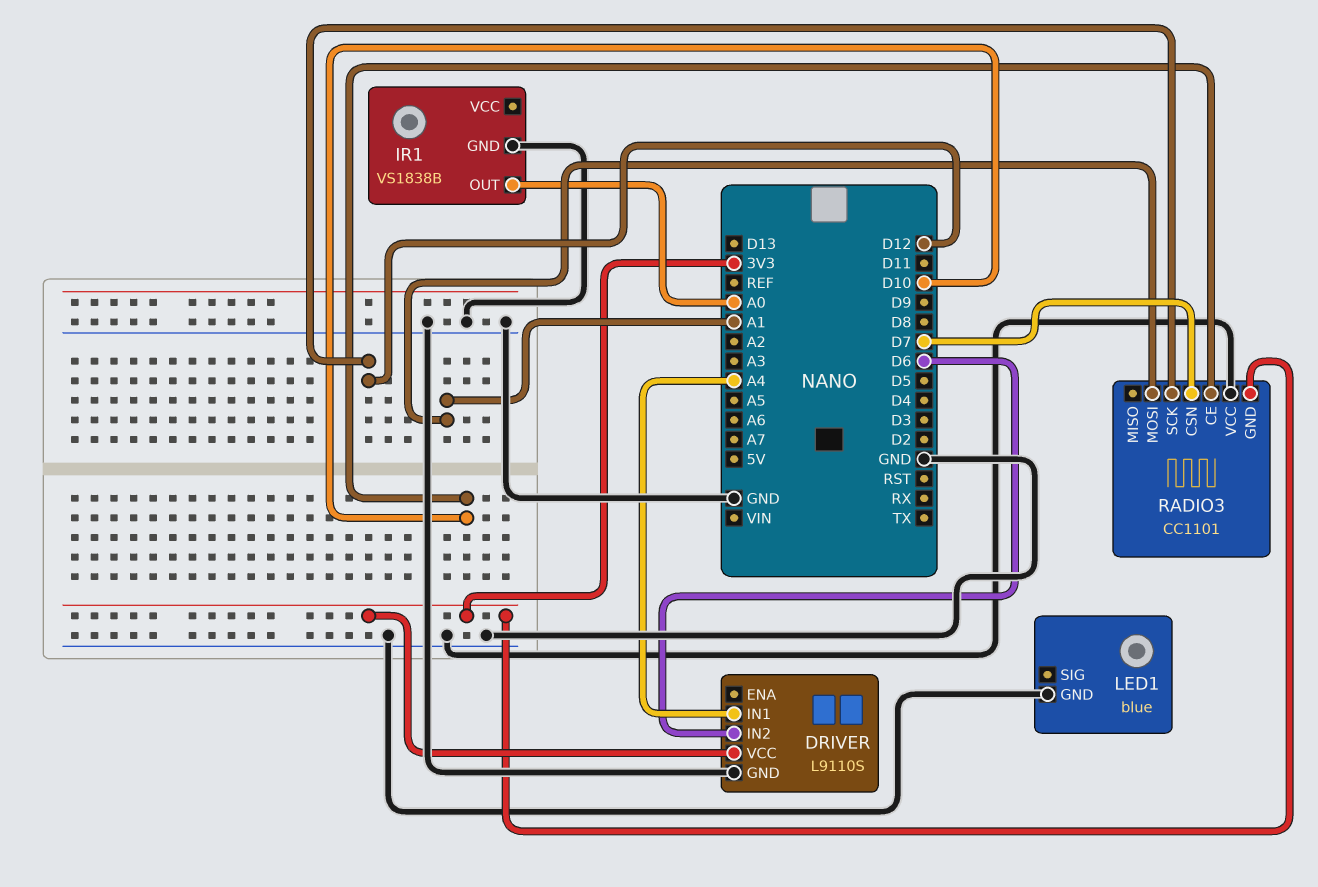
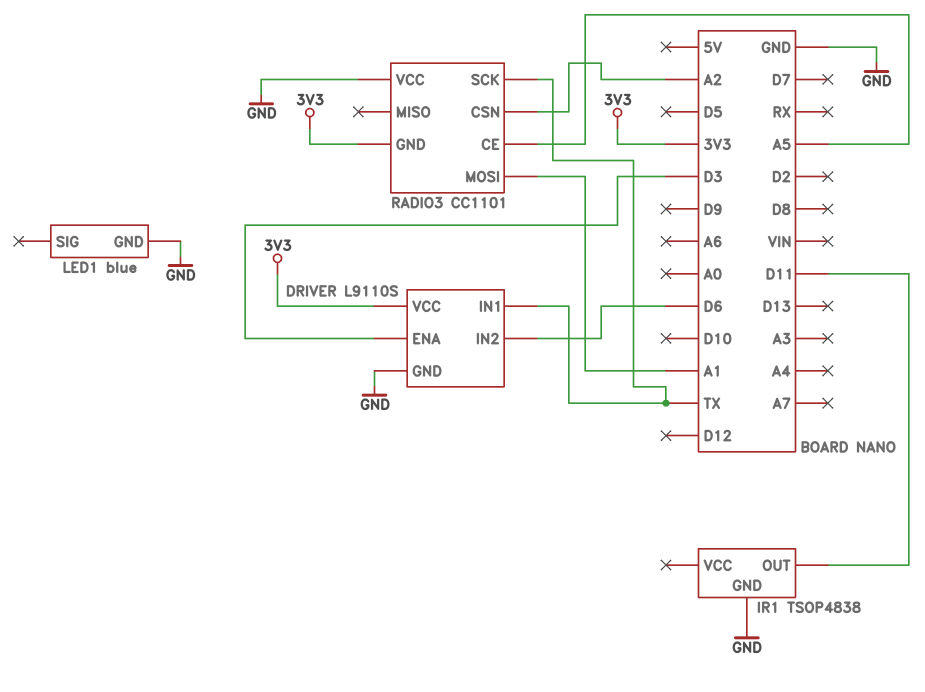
DRIVER pin ENA: none -> D3
DRIVER pin IN1: A4 -> TX
IR1: VS1838B -> TSOP4838
IR1 pin OUT: A0 -> D11
RADIO3 pin CE: D10 -> A5
RADIO3 pin CSN: D7 -> A2
RADIO3 pin SCK: D12 -> TX

